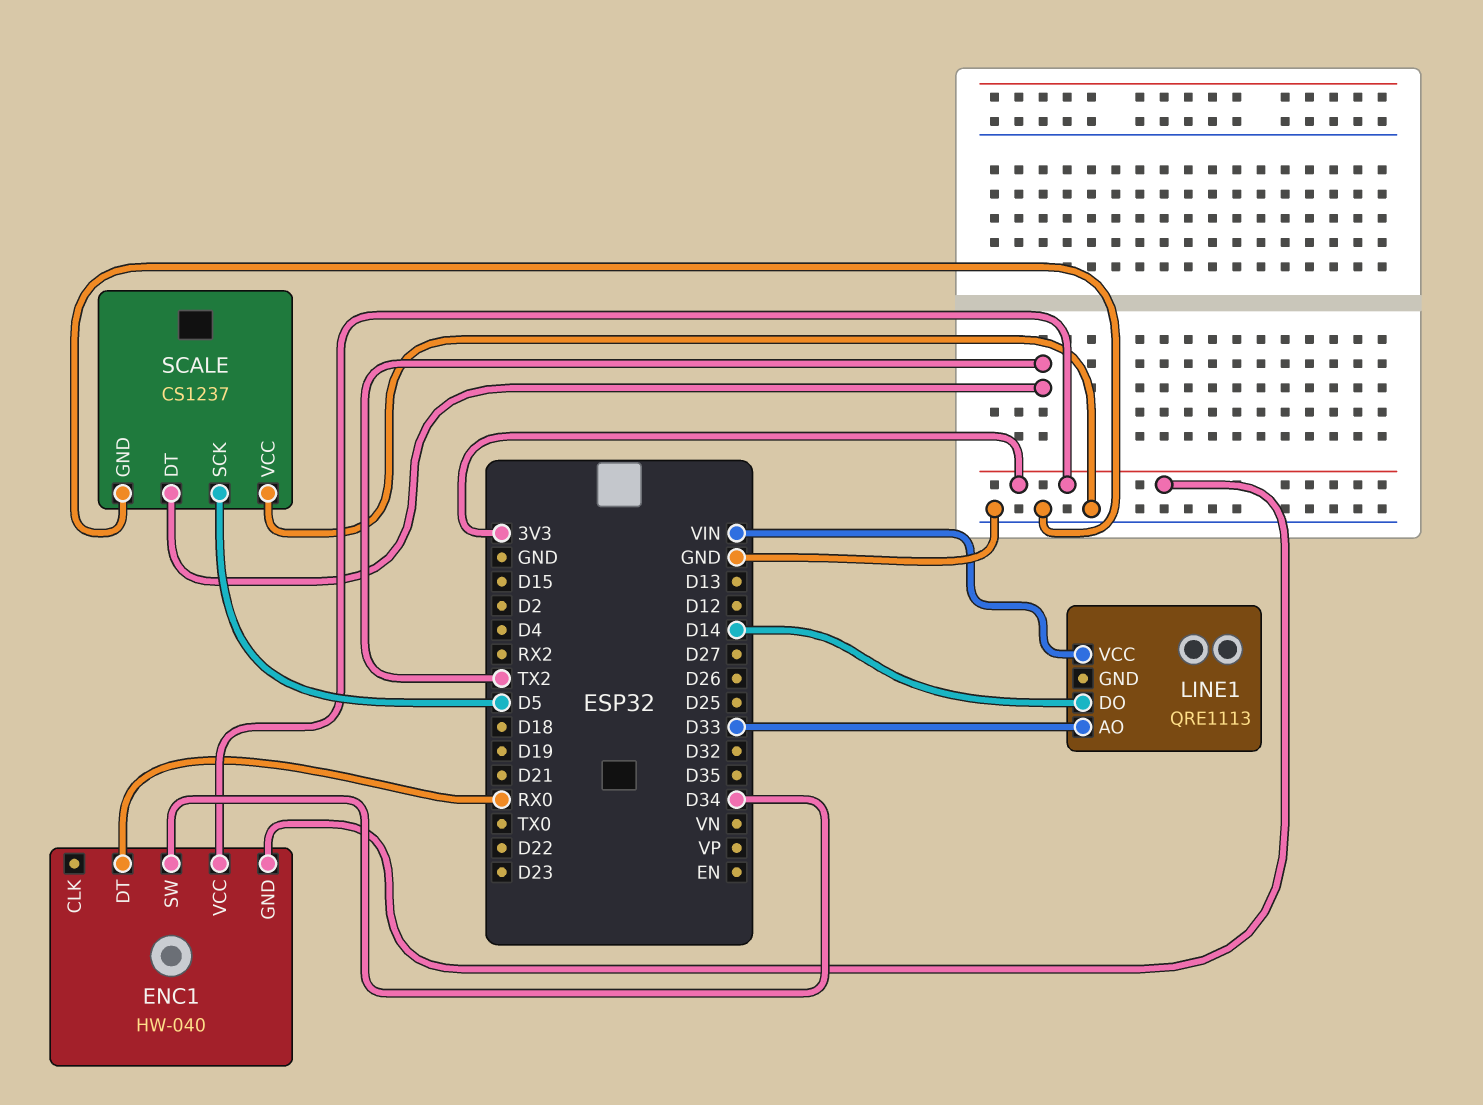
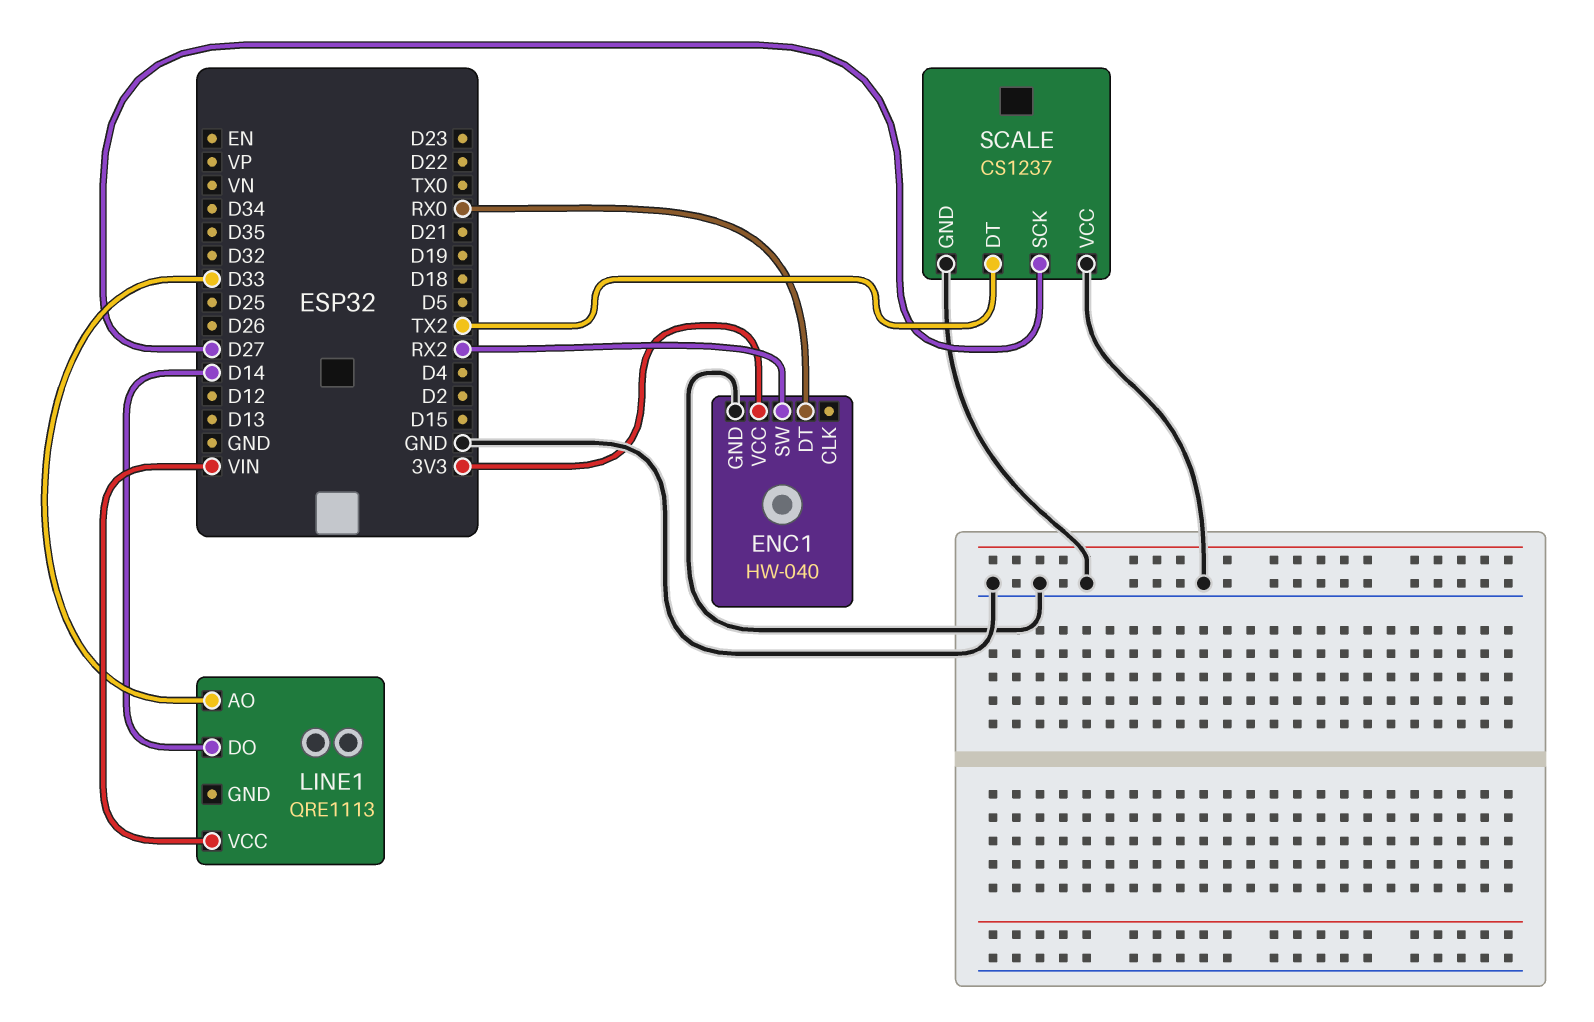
ENC1 pin GND: 3V3 -> GND
ENC1 pin SW: D34 -> RX2
SCALE pin SCK: D5 -> D27

